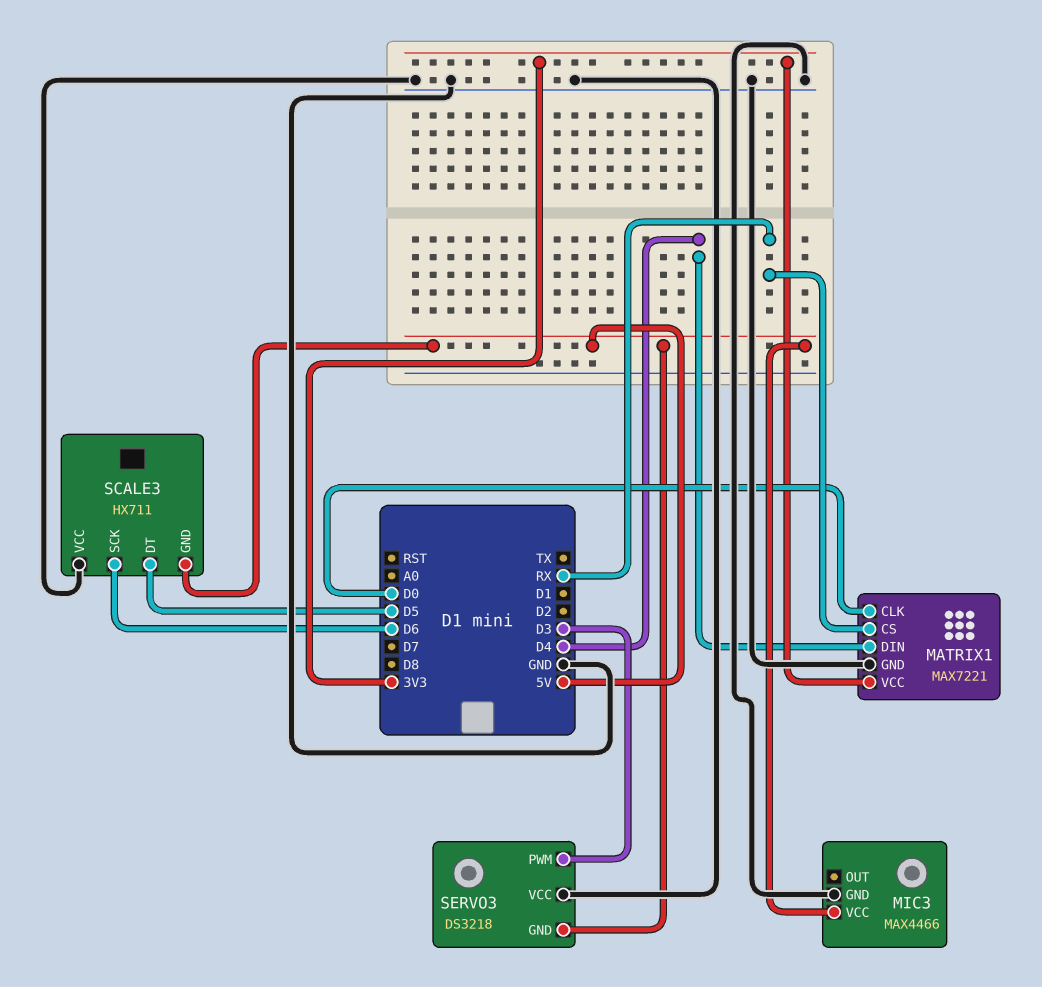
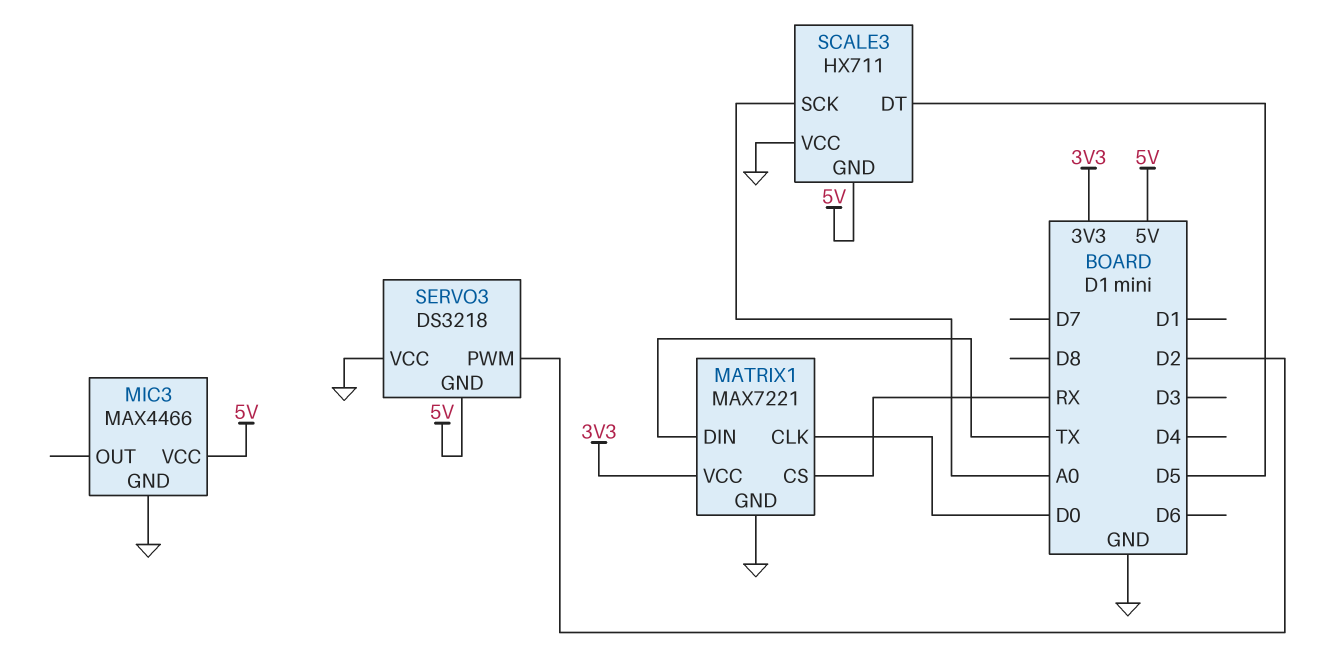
MATRIX1 pin DIN: D4 -> TX
SCALE3 pin SCK: D6 -> A0
SERVO3 pin PWM: D3 -> D2

